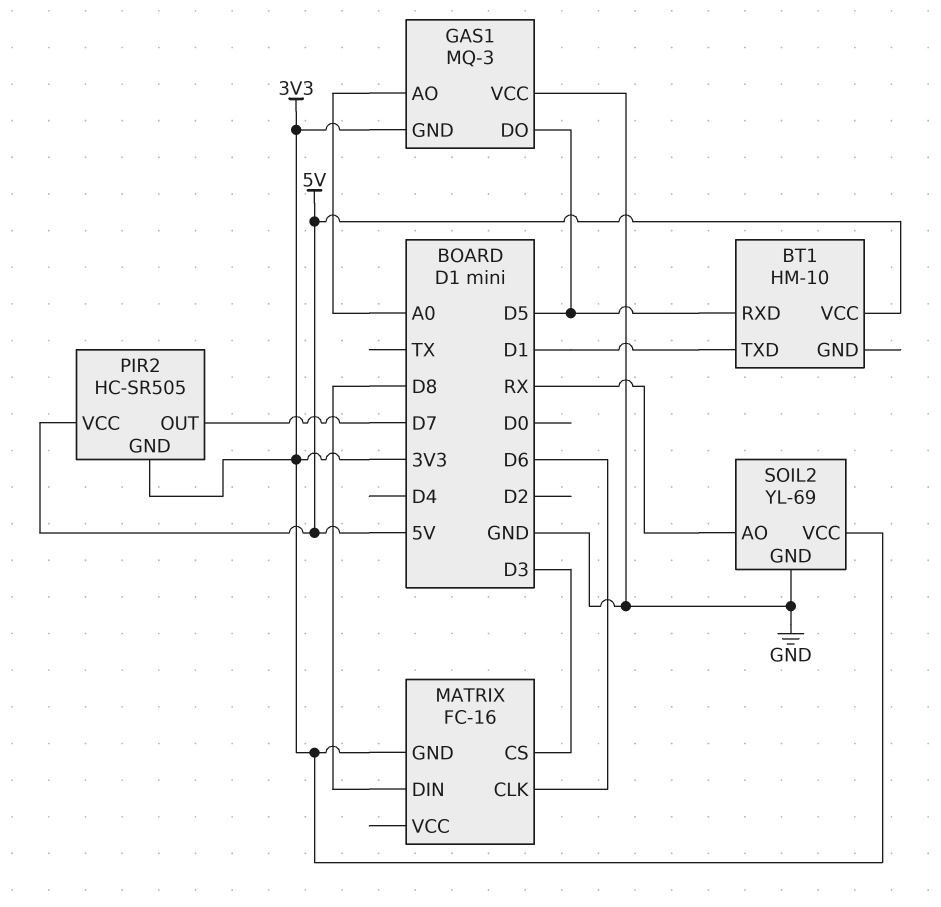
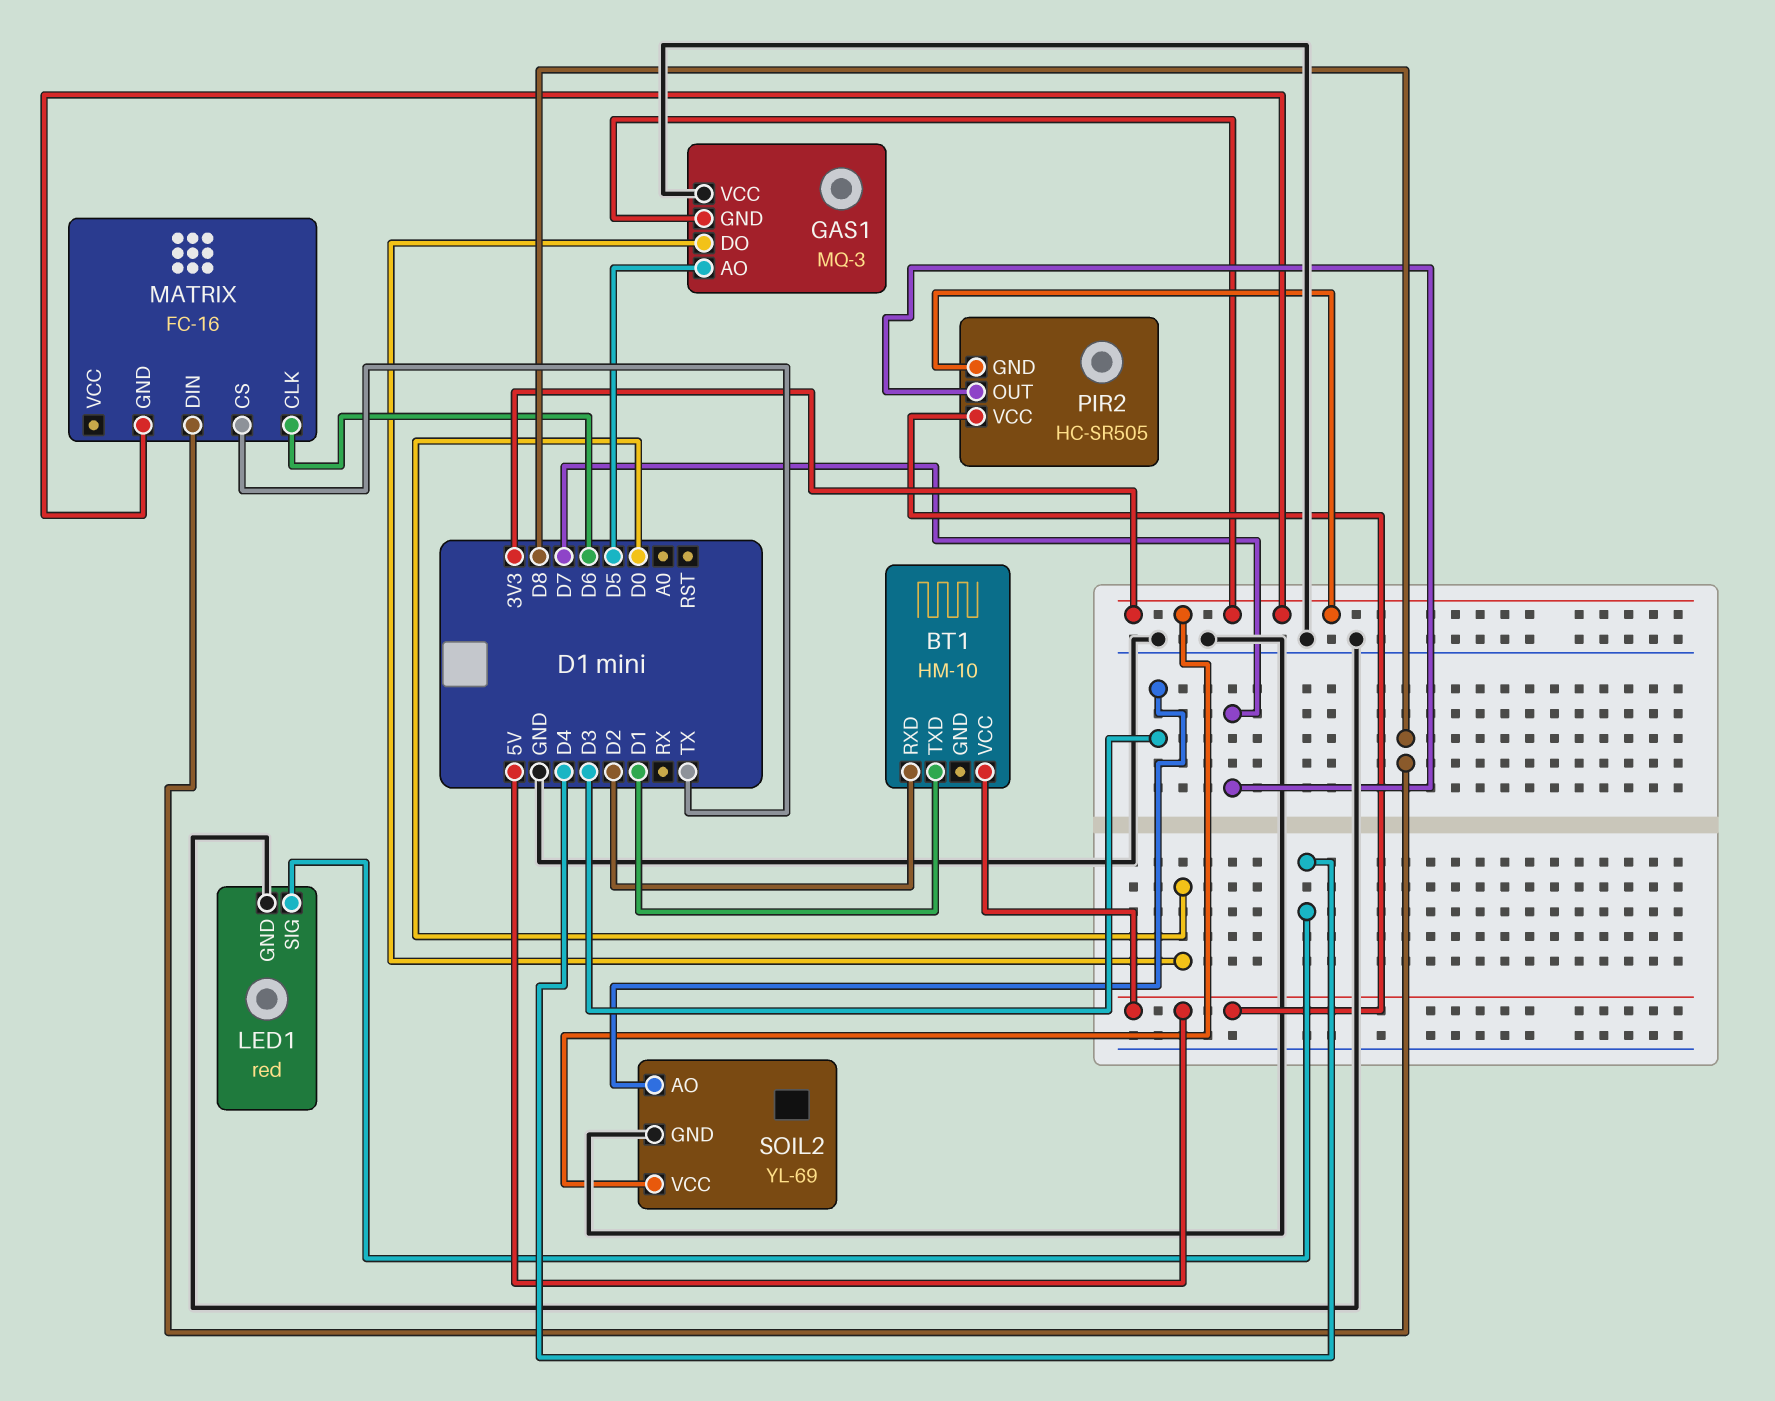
BT1 pin RXD: D5 -> D2
GAS1 pin AO: A0 -> D5
GAS1 pin DO: D5 -> D0
LED1: none -> red
LED1 pin GND: none -> GND
LED1 pin SIG: none -> D4
MATRIX pin CS: D3 -> TX
SOIL2 pin AO: RX -> D3

